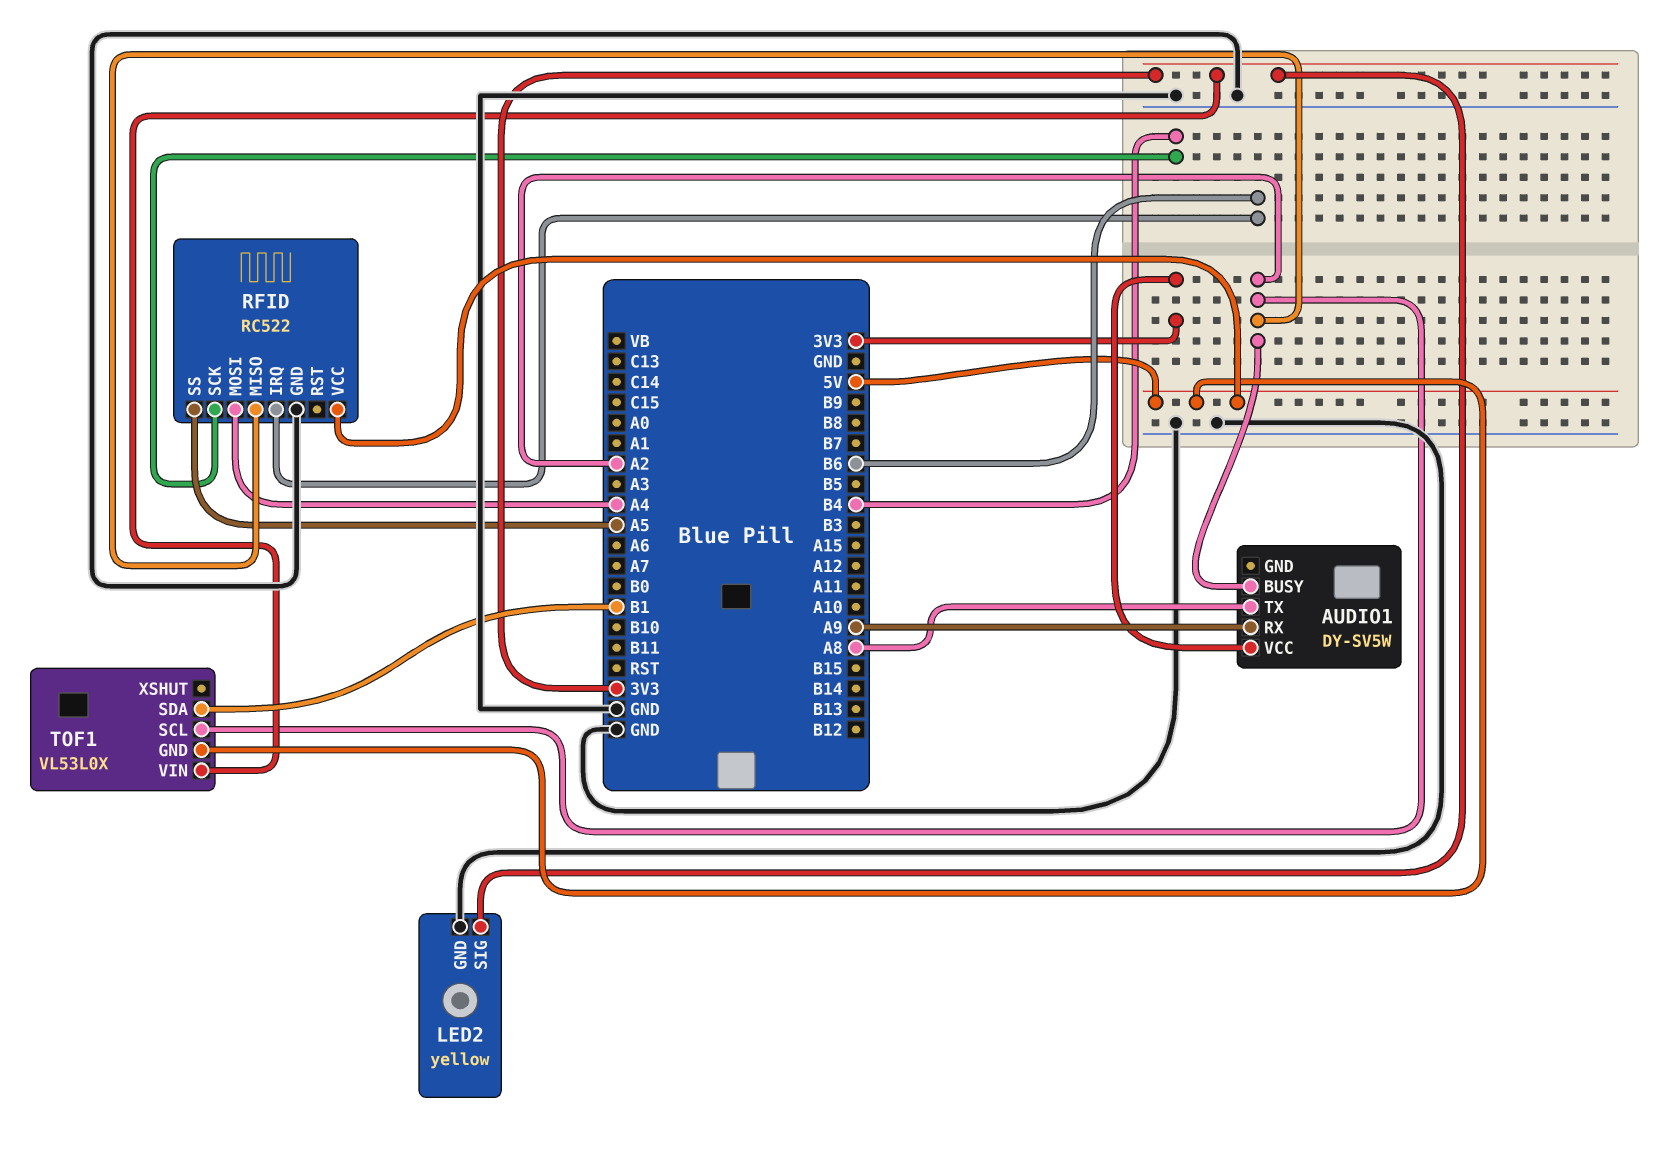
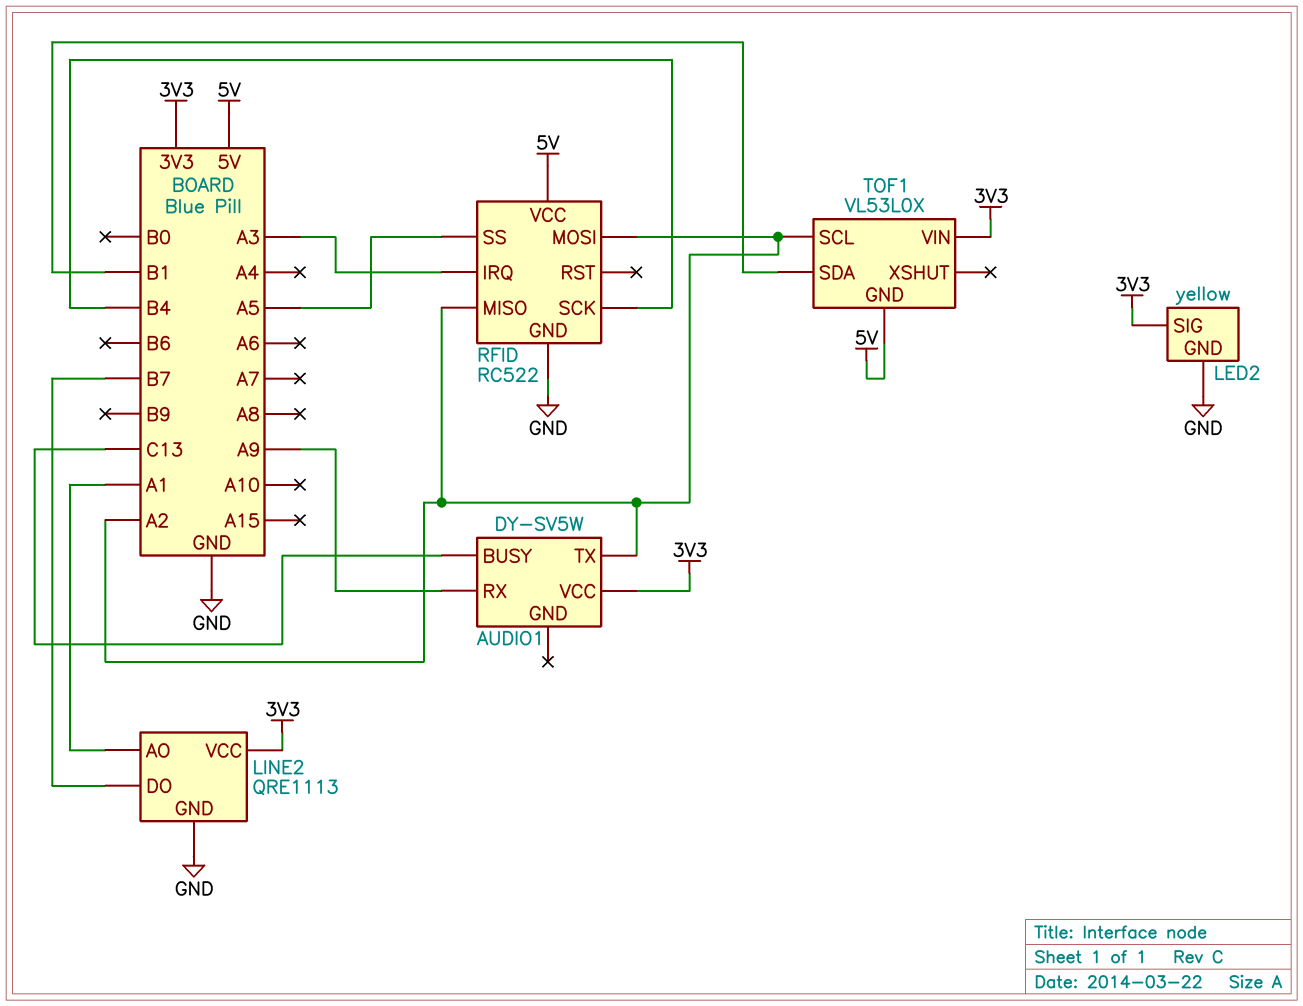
AUDIO1 pin BUSY: A2 -> C13
AUDIO1 pin TX: A8 -> A2
LINE2: none -> QRE1113
LINE2 pin AO: none -> A1
LINE2 pin DO: none -> B7
LINE2 pin GND: none -> GND
LINE2 pin VCC: none -> 3V3
RFID pin IRQ: B6 -> A3
RFID pin MOSI: A4 -> A2

